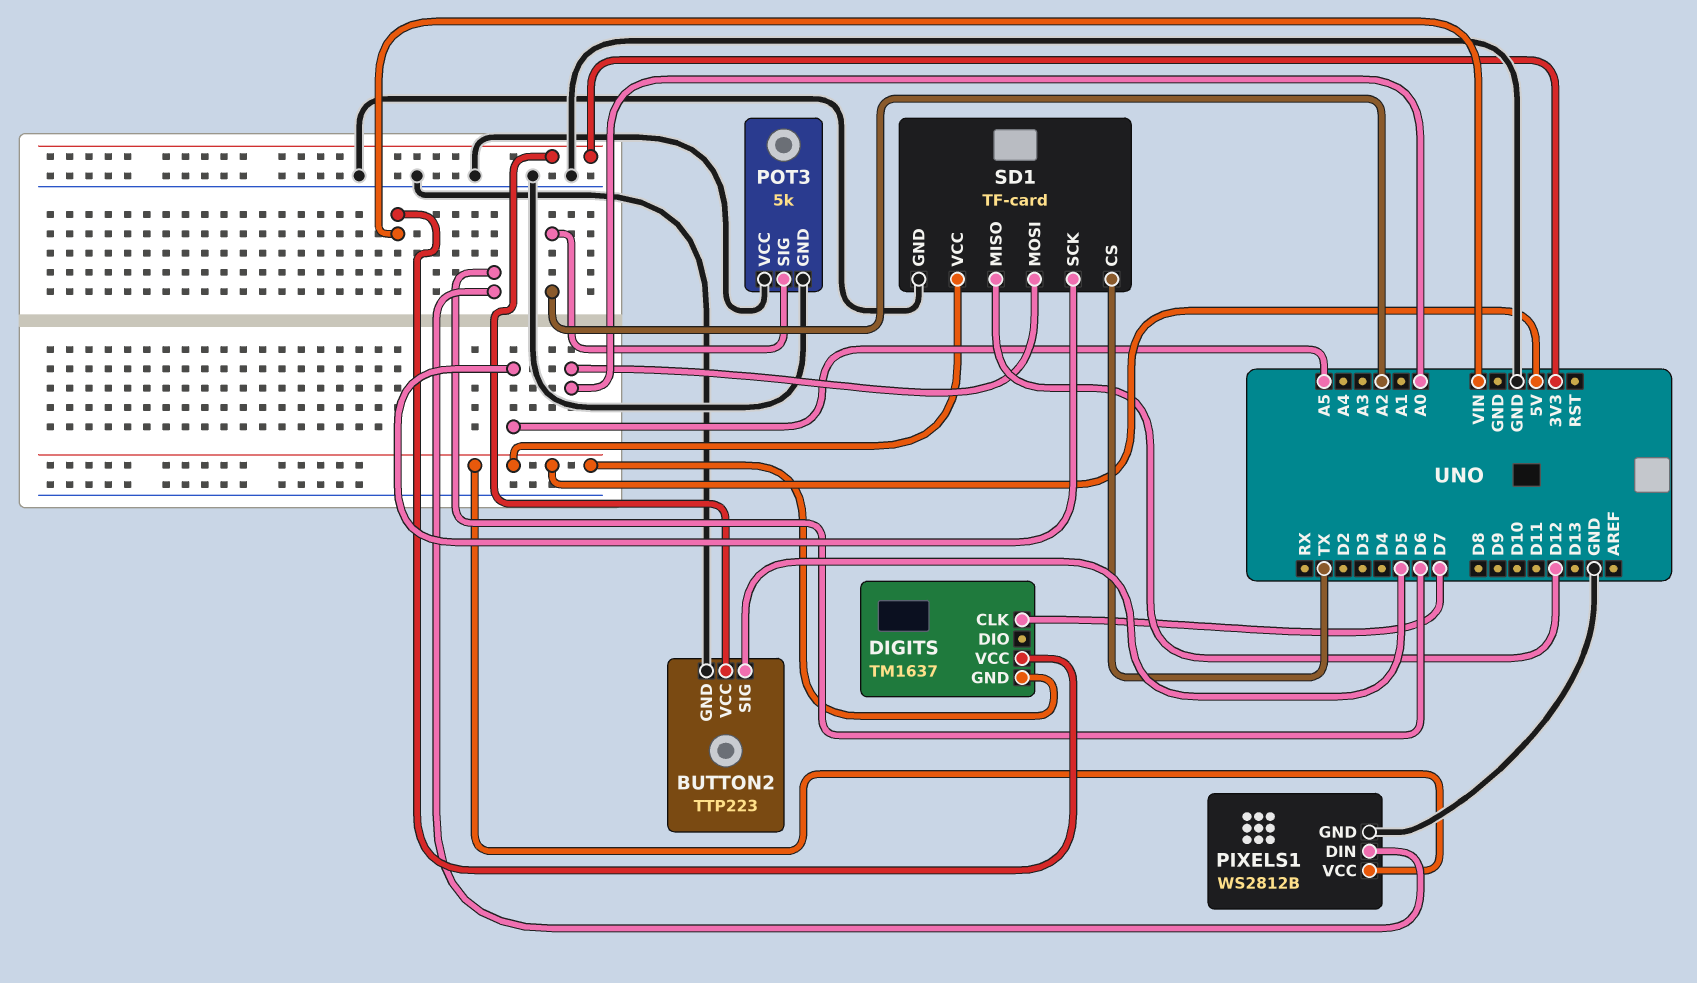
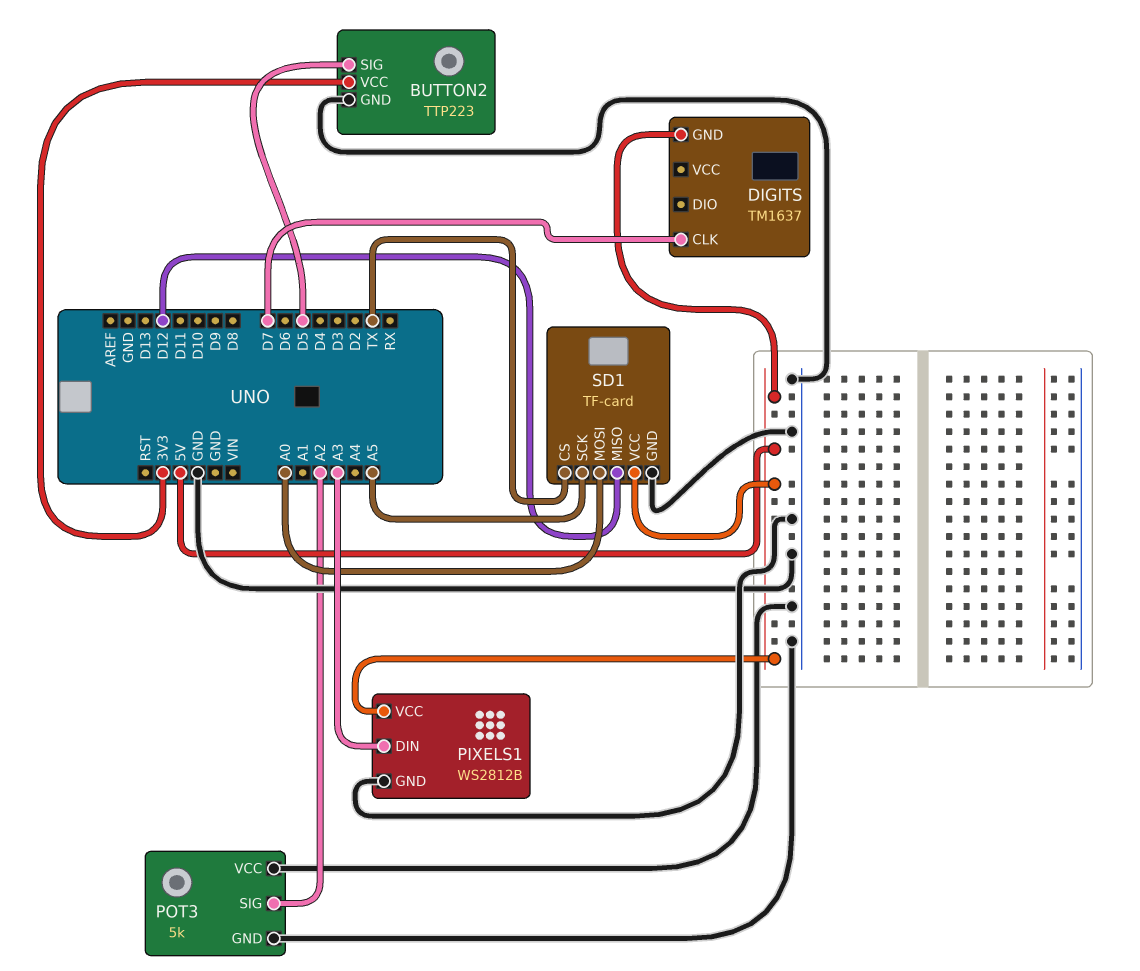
DIGITS pin VCC: VIN -> none
PIXELS1 pin DIN: D6 -> A3

